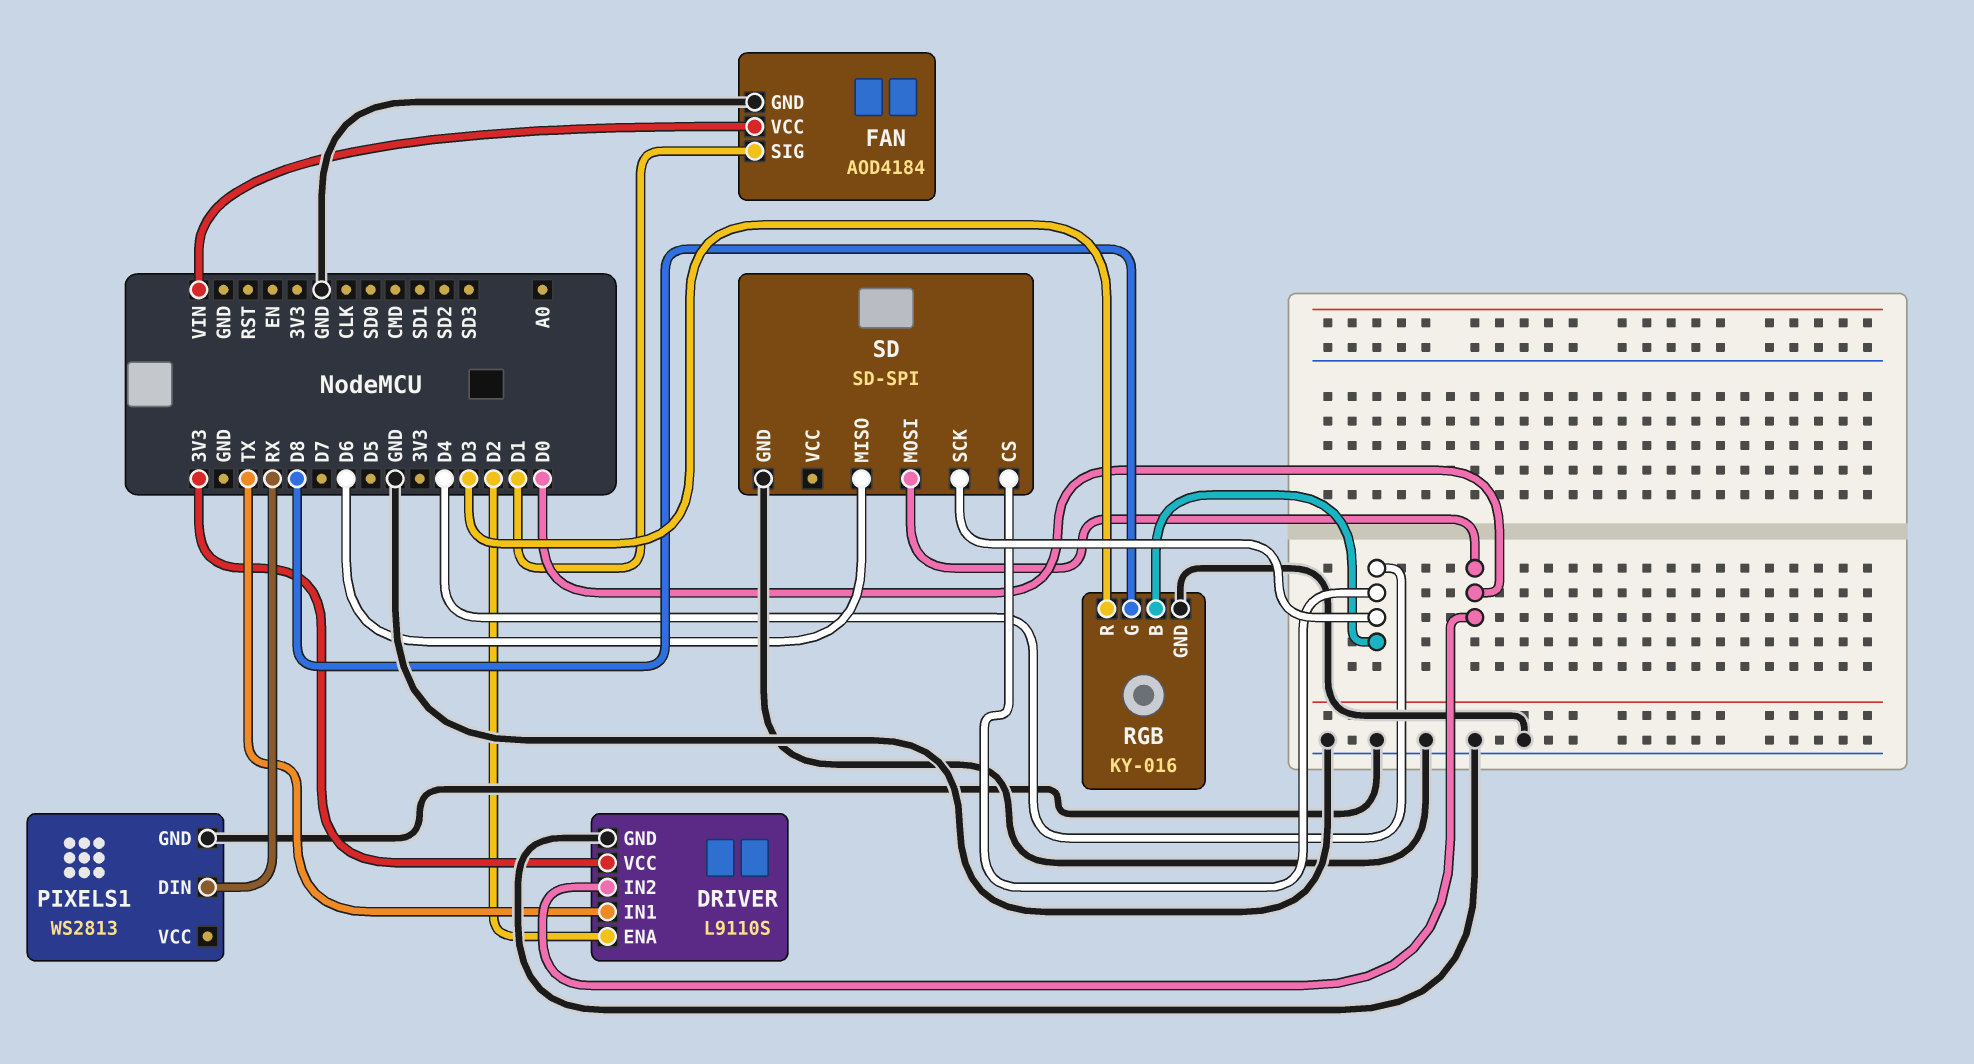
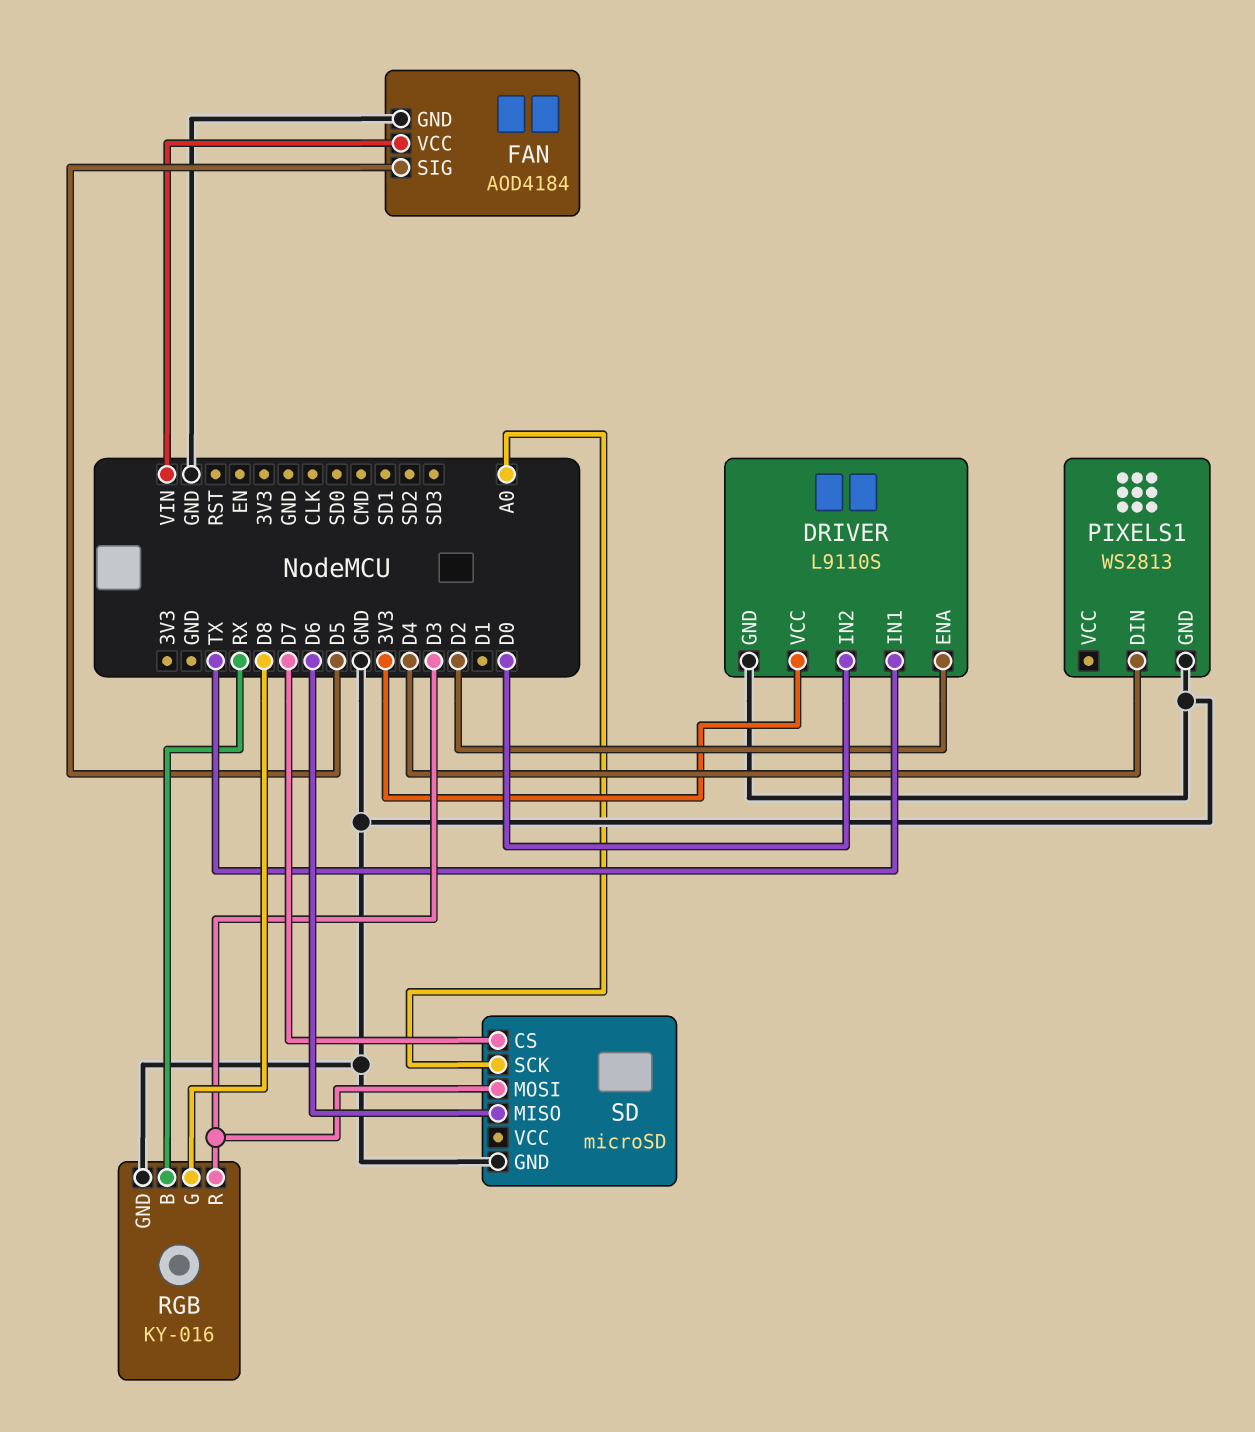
FAN pin SIG: D1 -> D5
PIXELS1 pin DIN: RX -> D4
RGB pin B: D4 -> RX
SD: SD-SPI -> microSD
SD pin CS: D4 -> D7
SD pin MOSI: D0 -> D3
SD pin SCK: D4 -> A0

